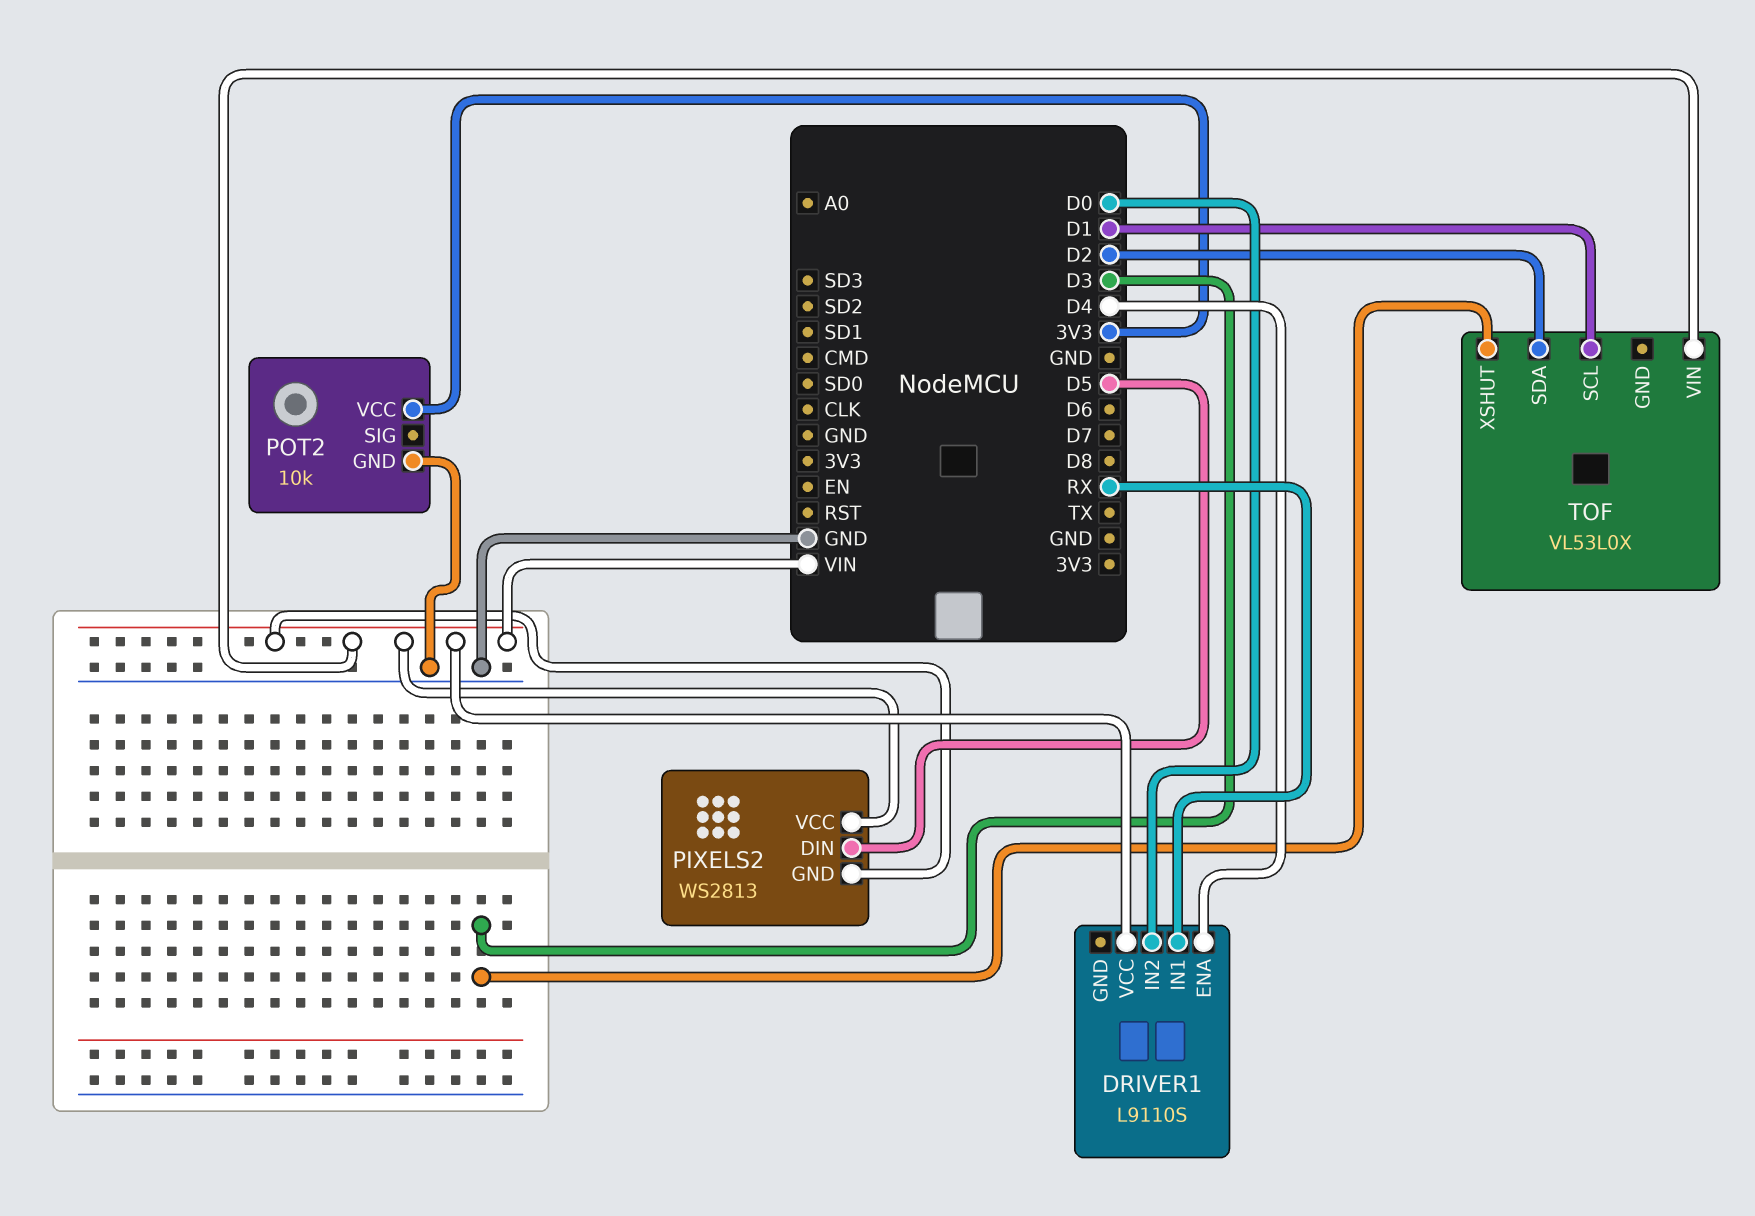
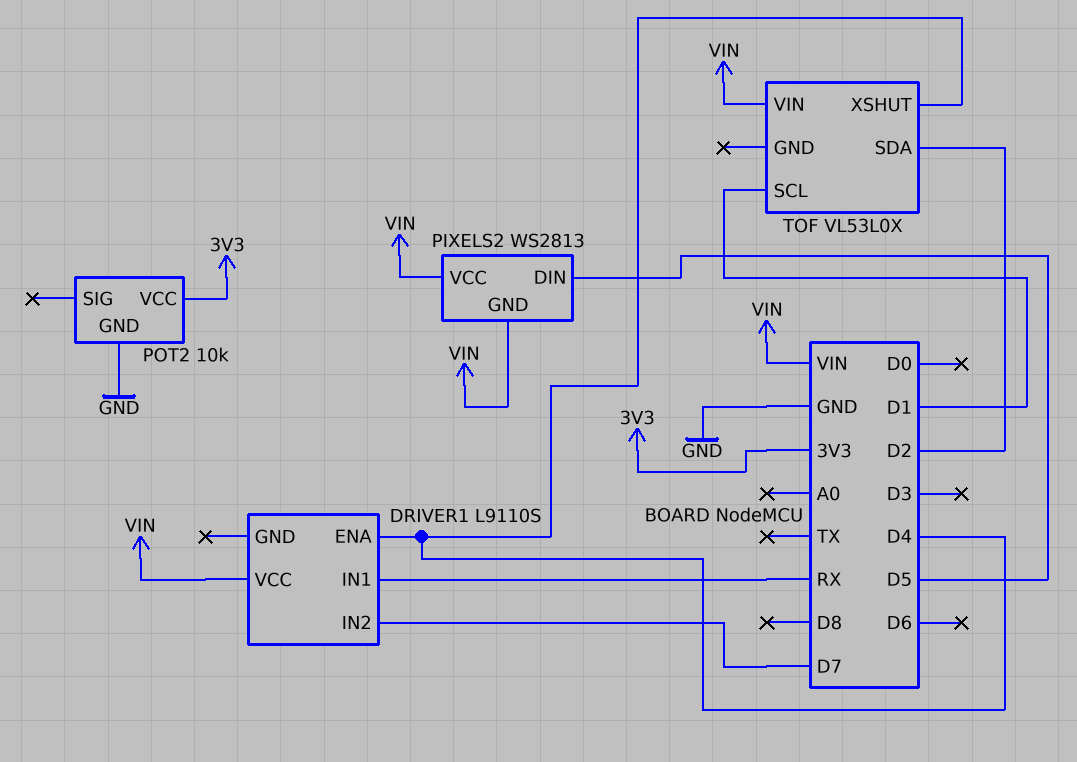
DRIVER1 pin IN2: D0 -> D7
TOF pin XSHUT: D3 -> D4

